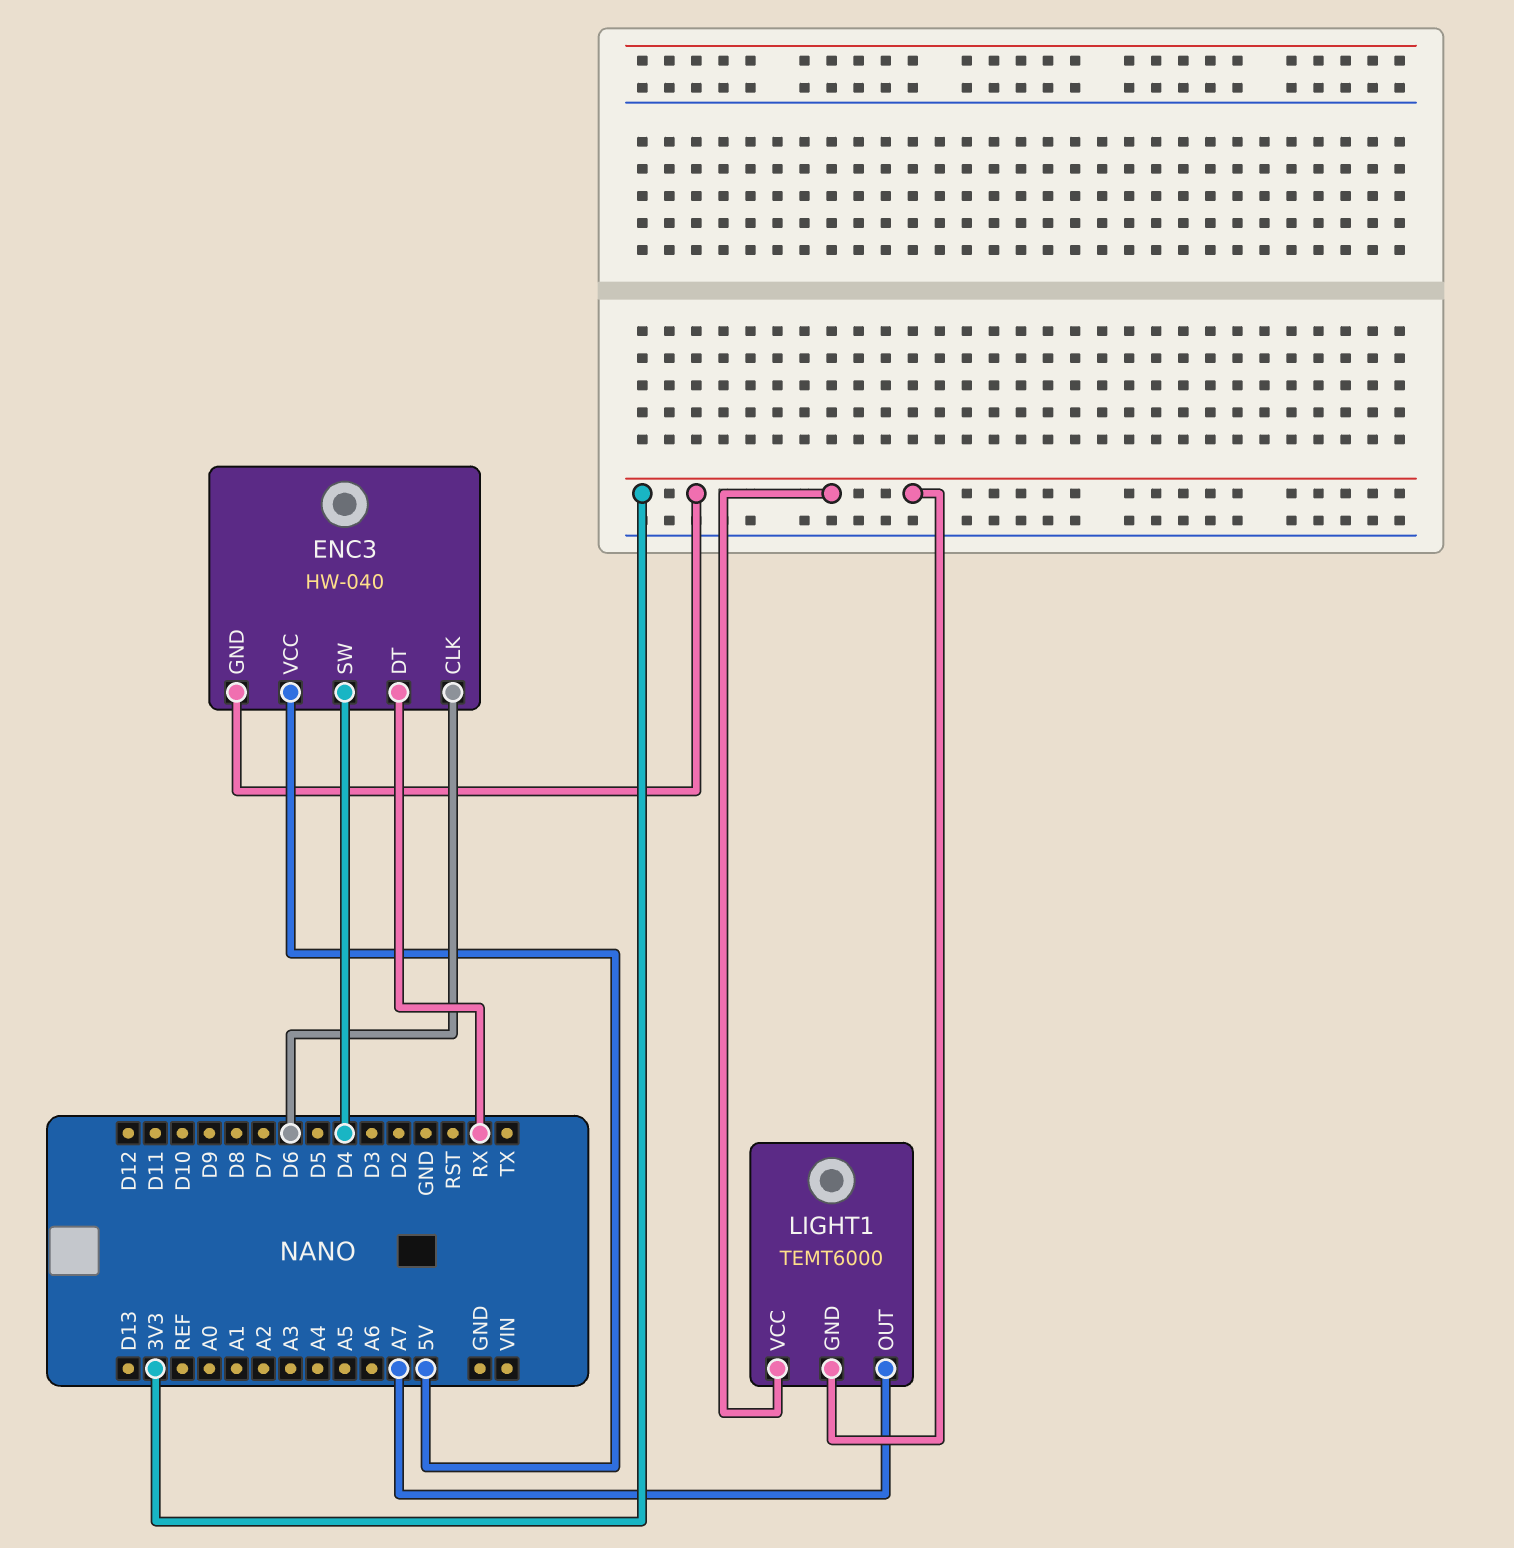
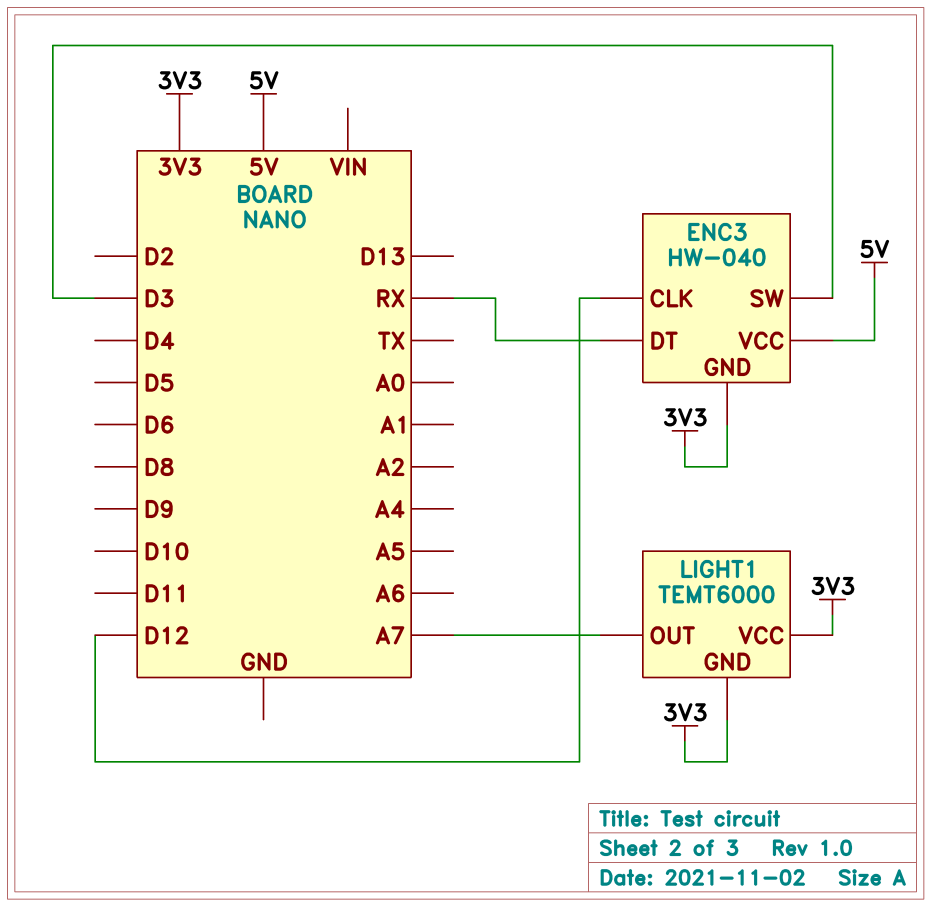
ENC3 pin CLK: D6 -> D12
ENC3 pin SW: D4 -> D3

